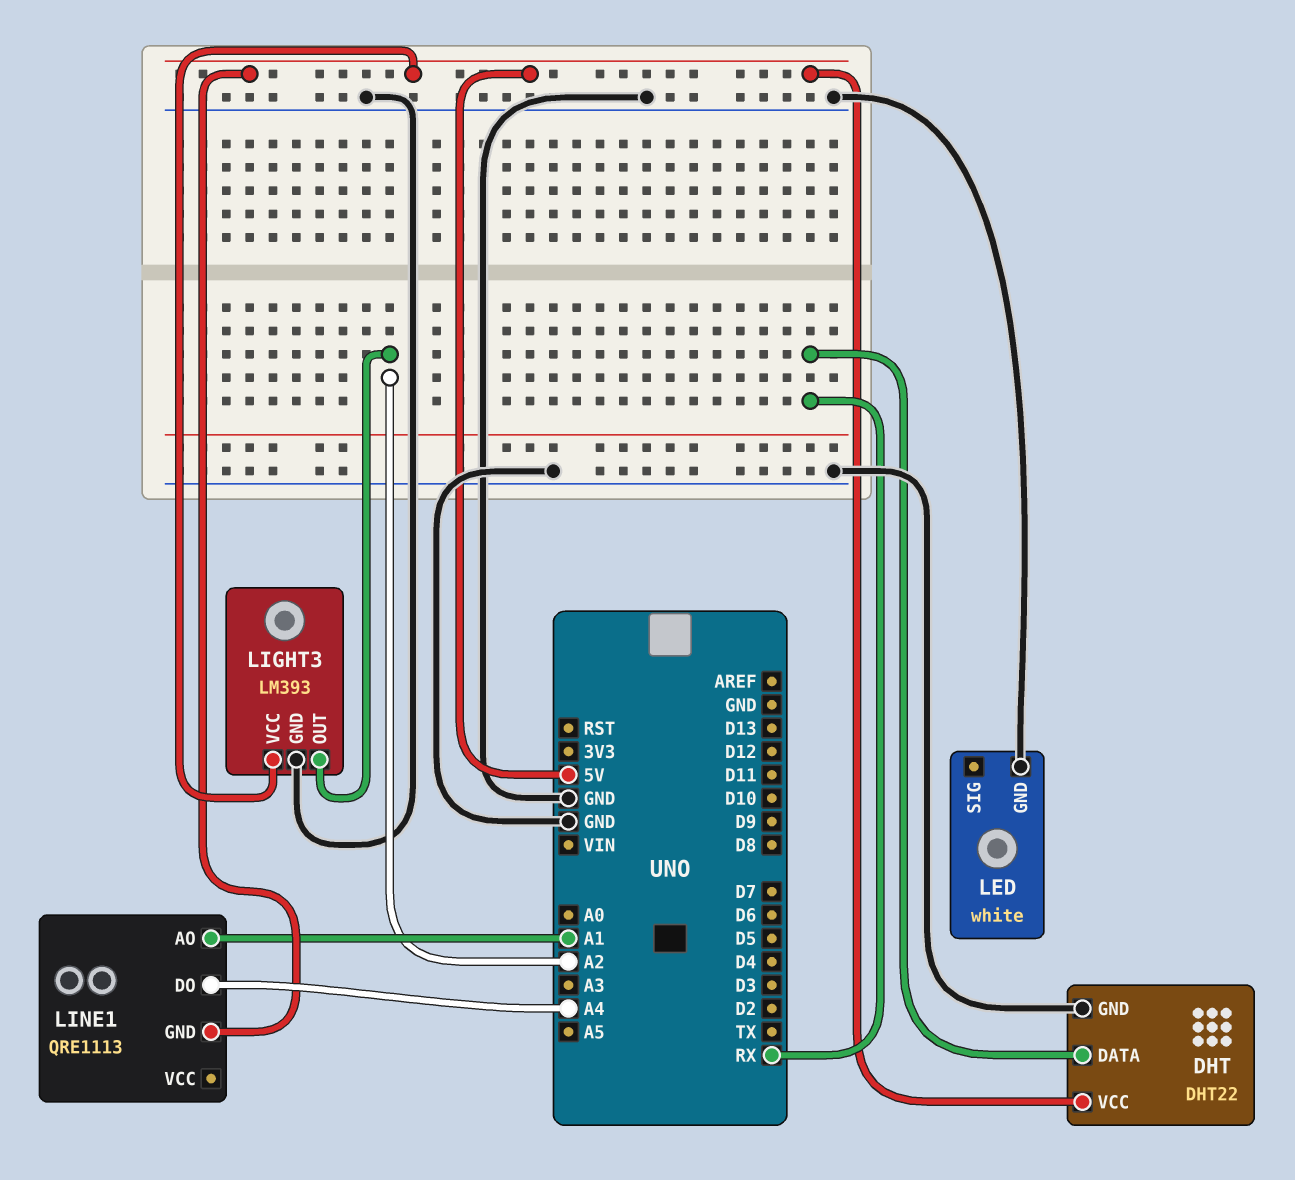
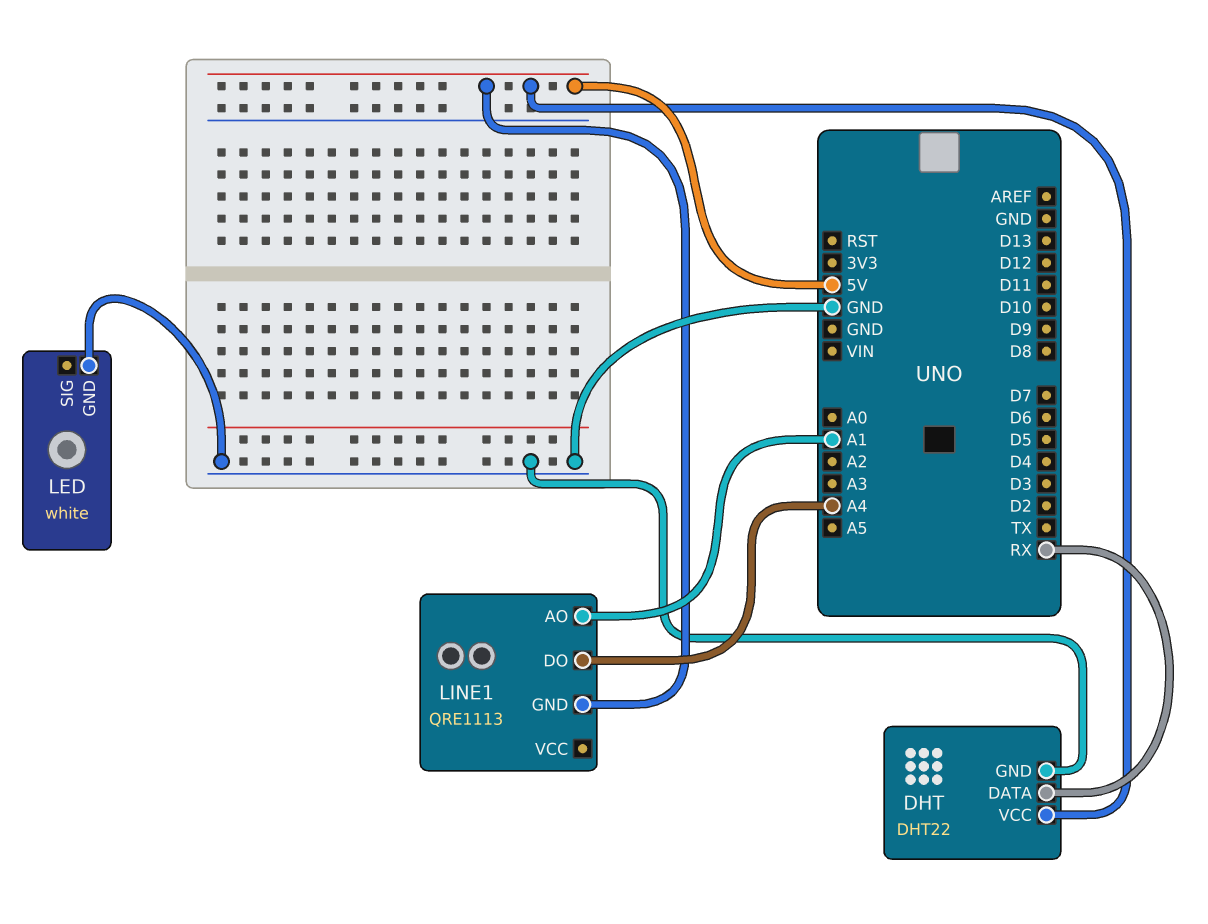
LIGHT3: LM393 -> none
LIGHT3 pin GND: GND -> none
LIGHT3 pin OUT: A2 -> none
LIGHT3 pin VCC: 5V -> none

